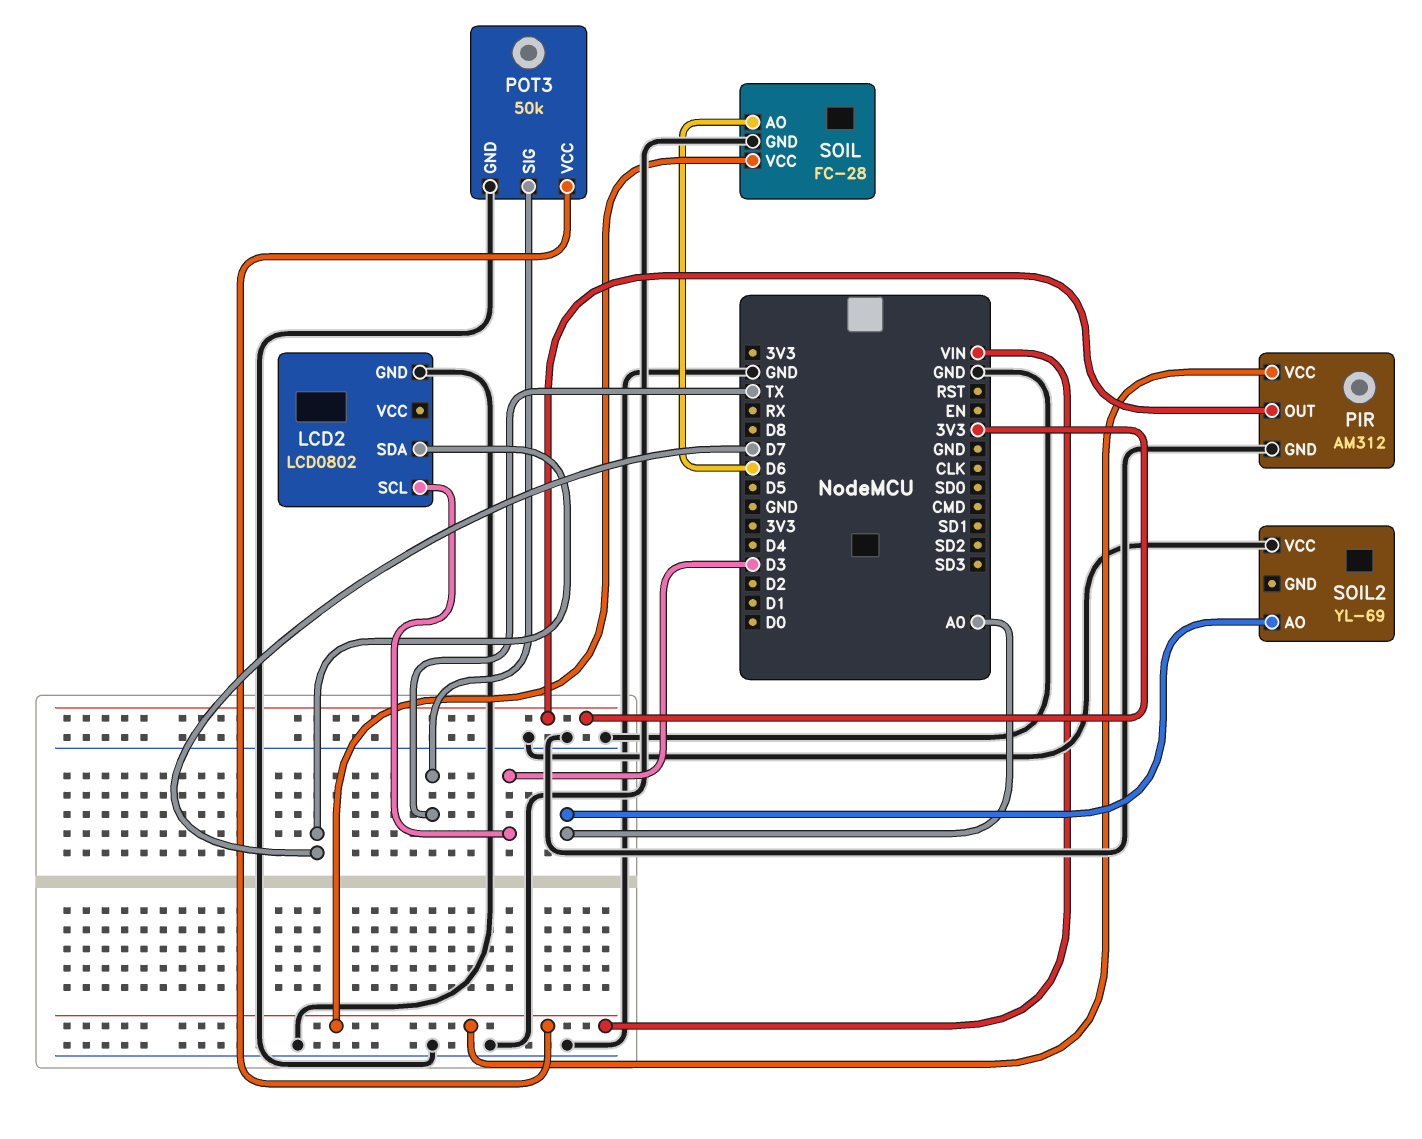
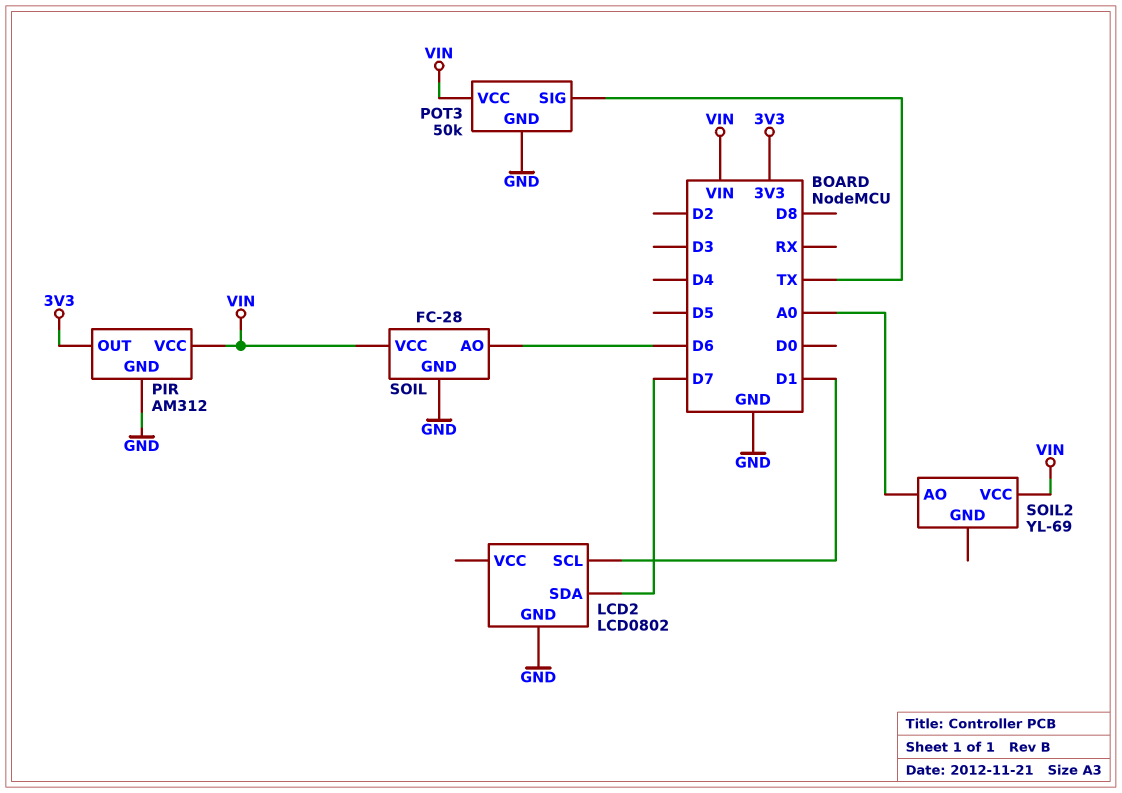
LCD2 pin SCL: D3 -> D1
SOIL2 pin VCC: GND -> VIN

